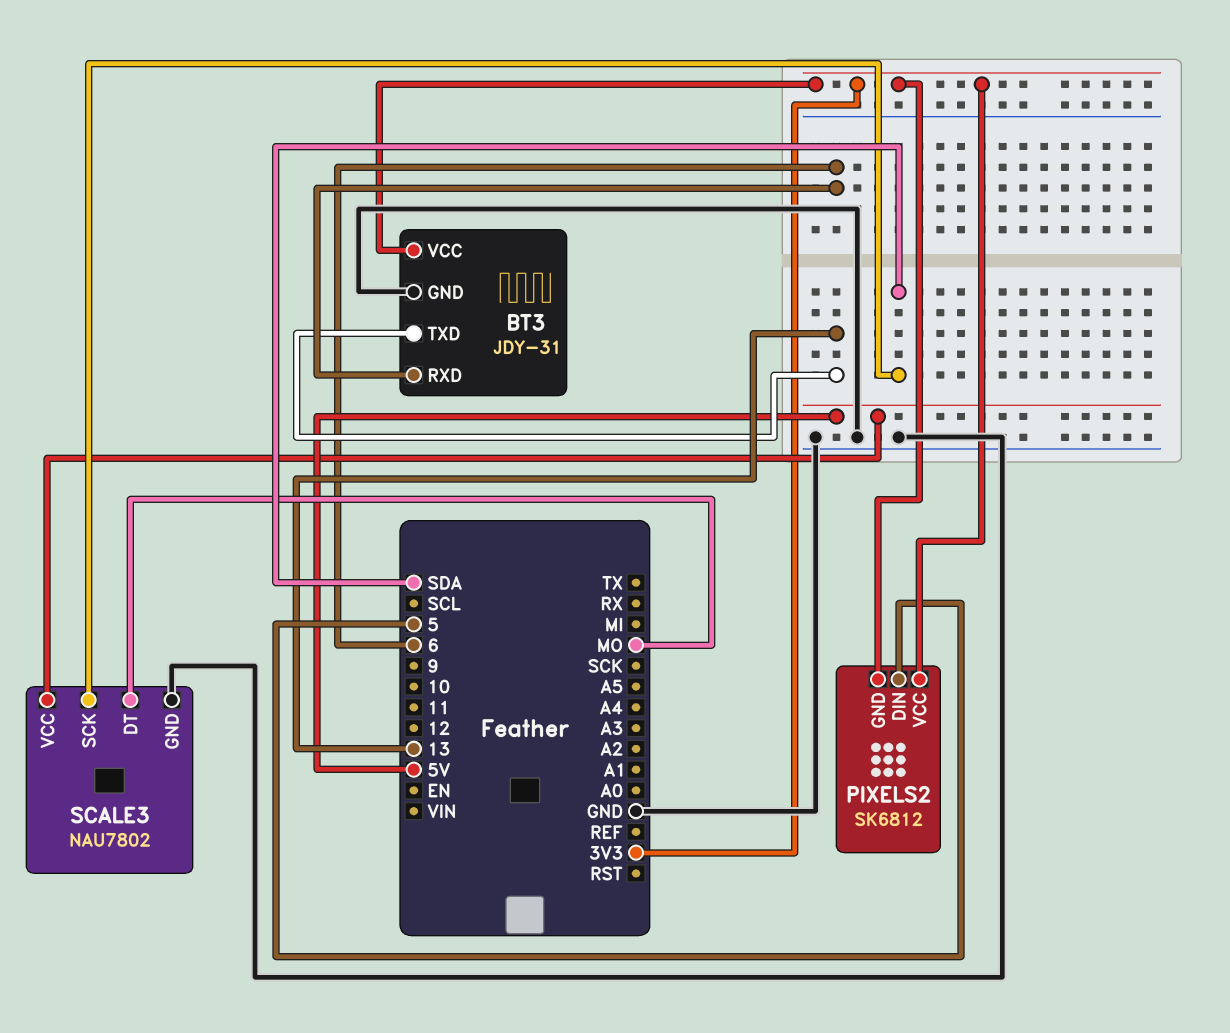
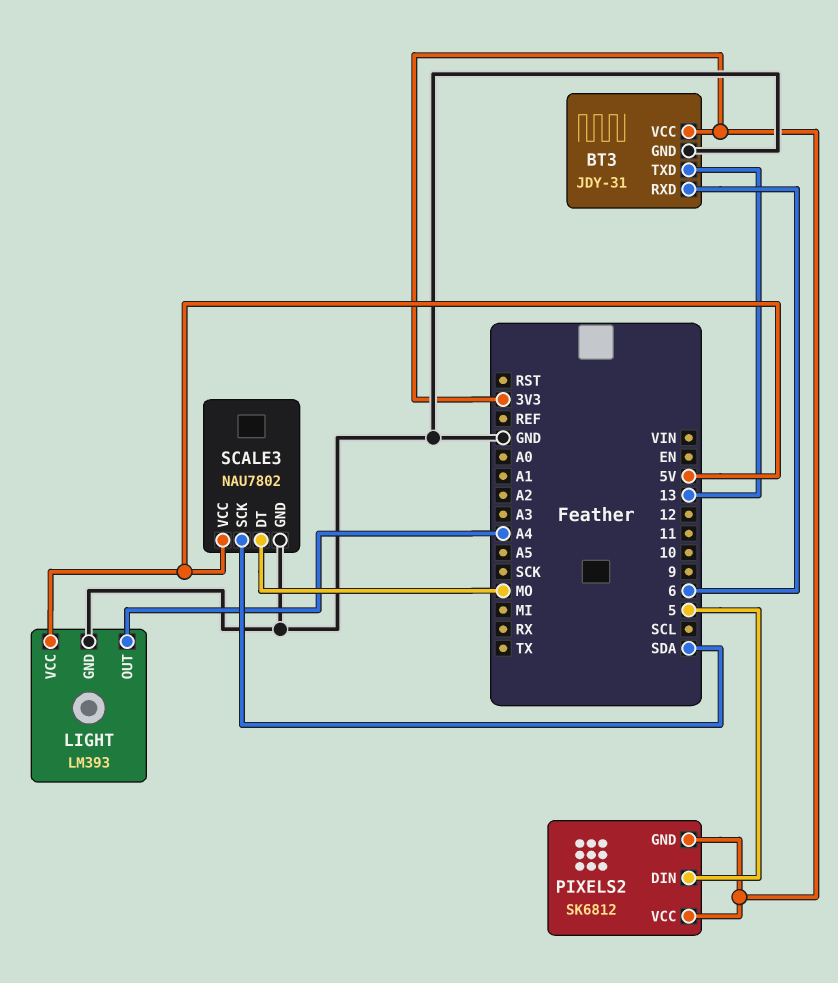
LIGHT: none -> LM393
LIGHT pin GND: none -> GND
LIGHT pin OUT: none -> A4
LIGHT pin VCC: none -> 5V

